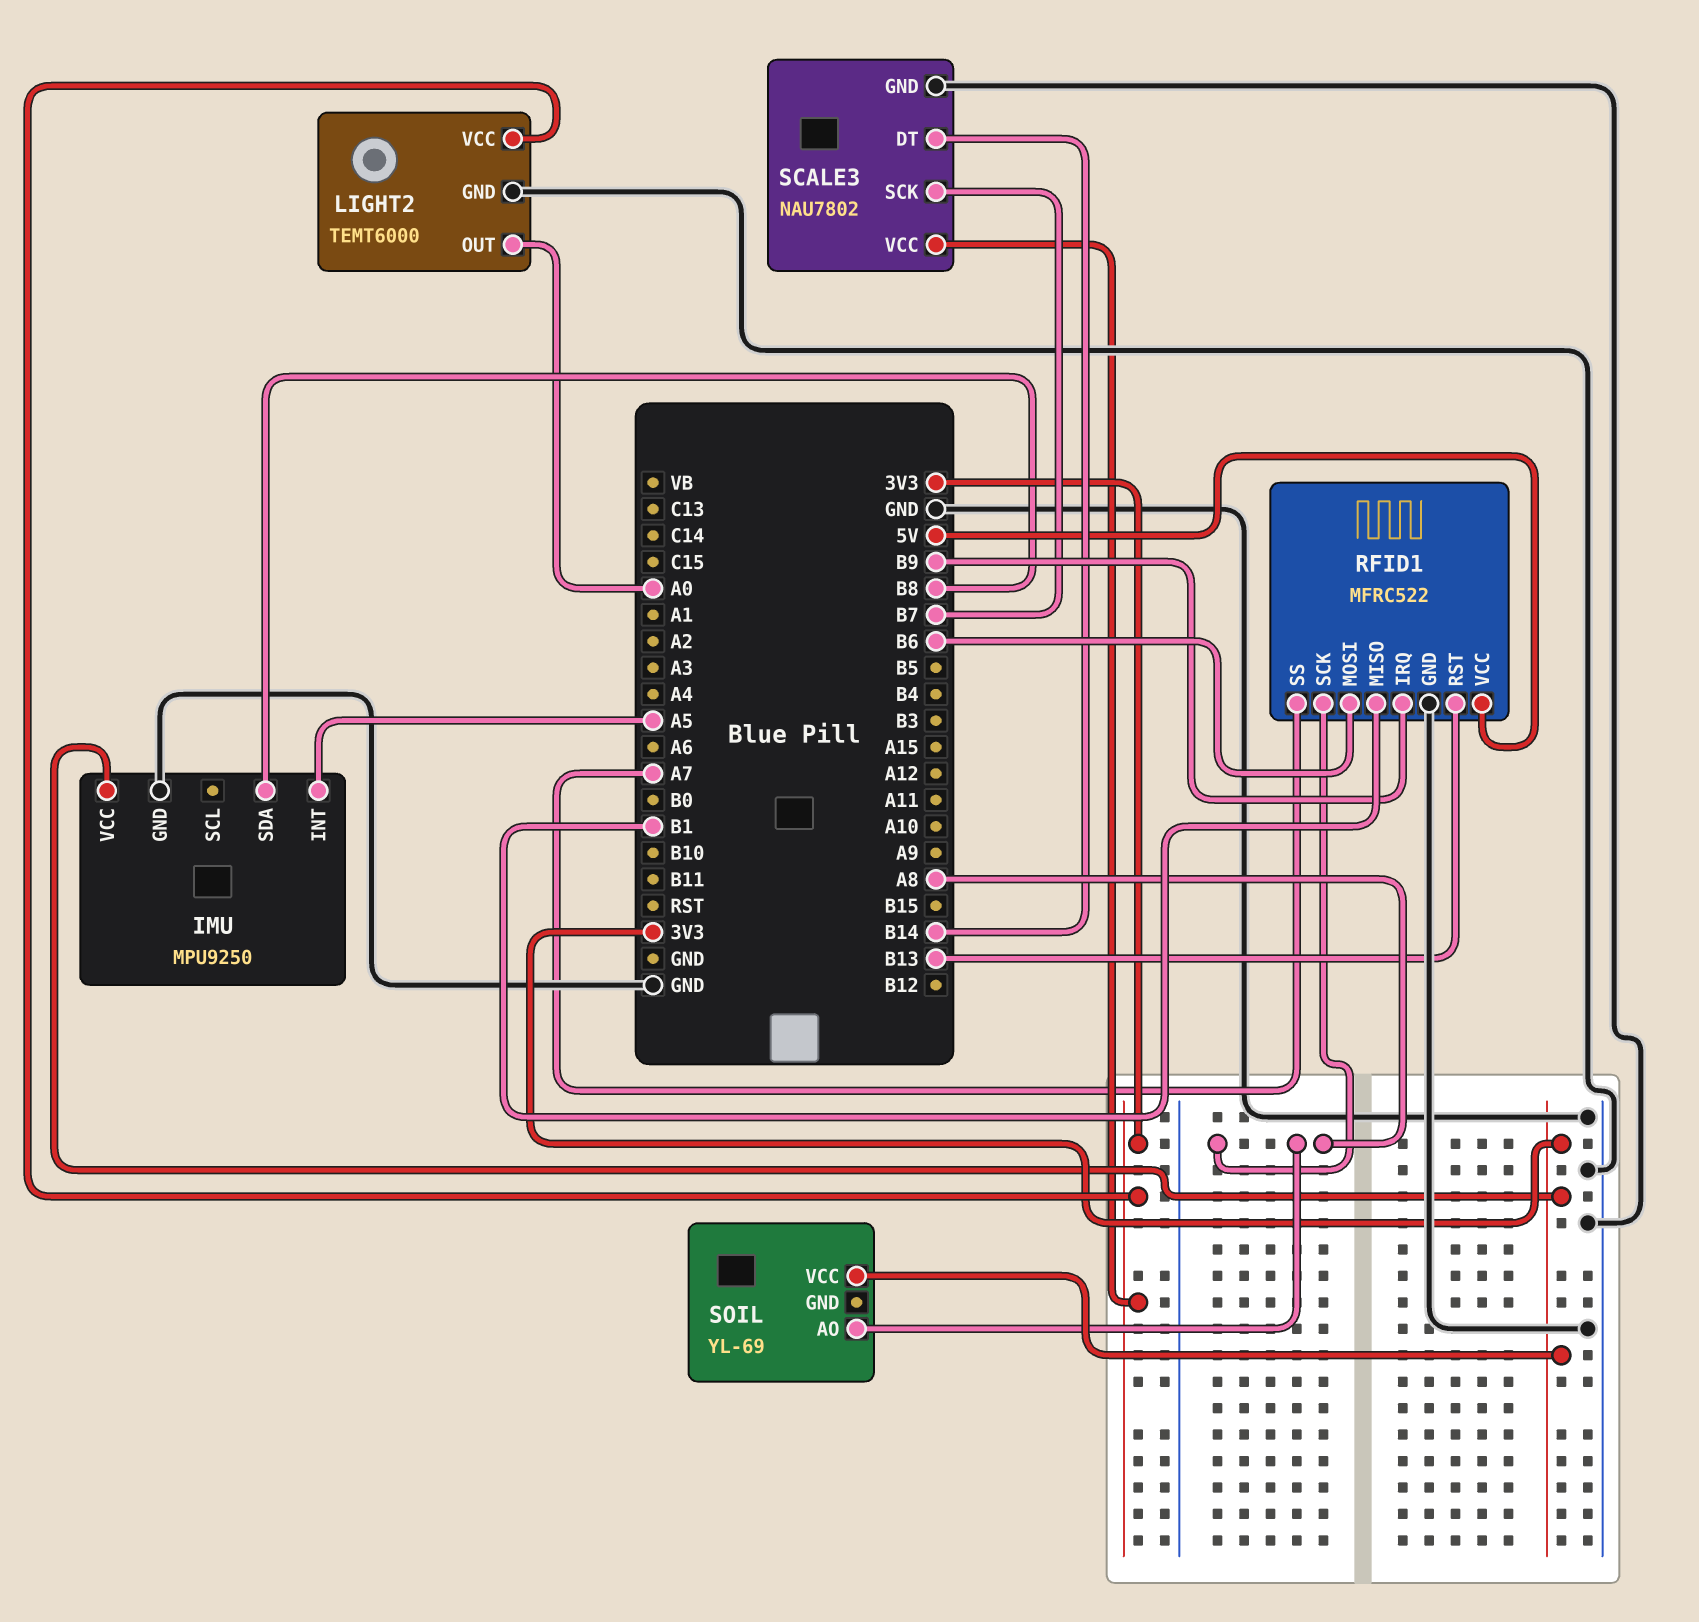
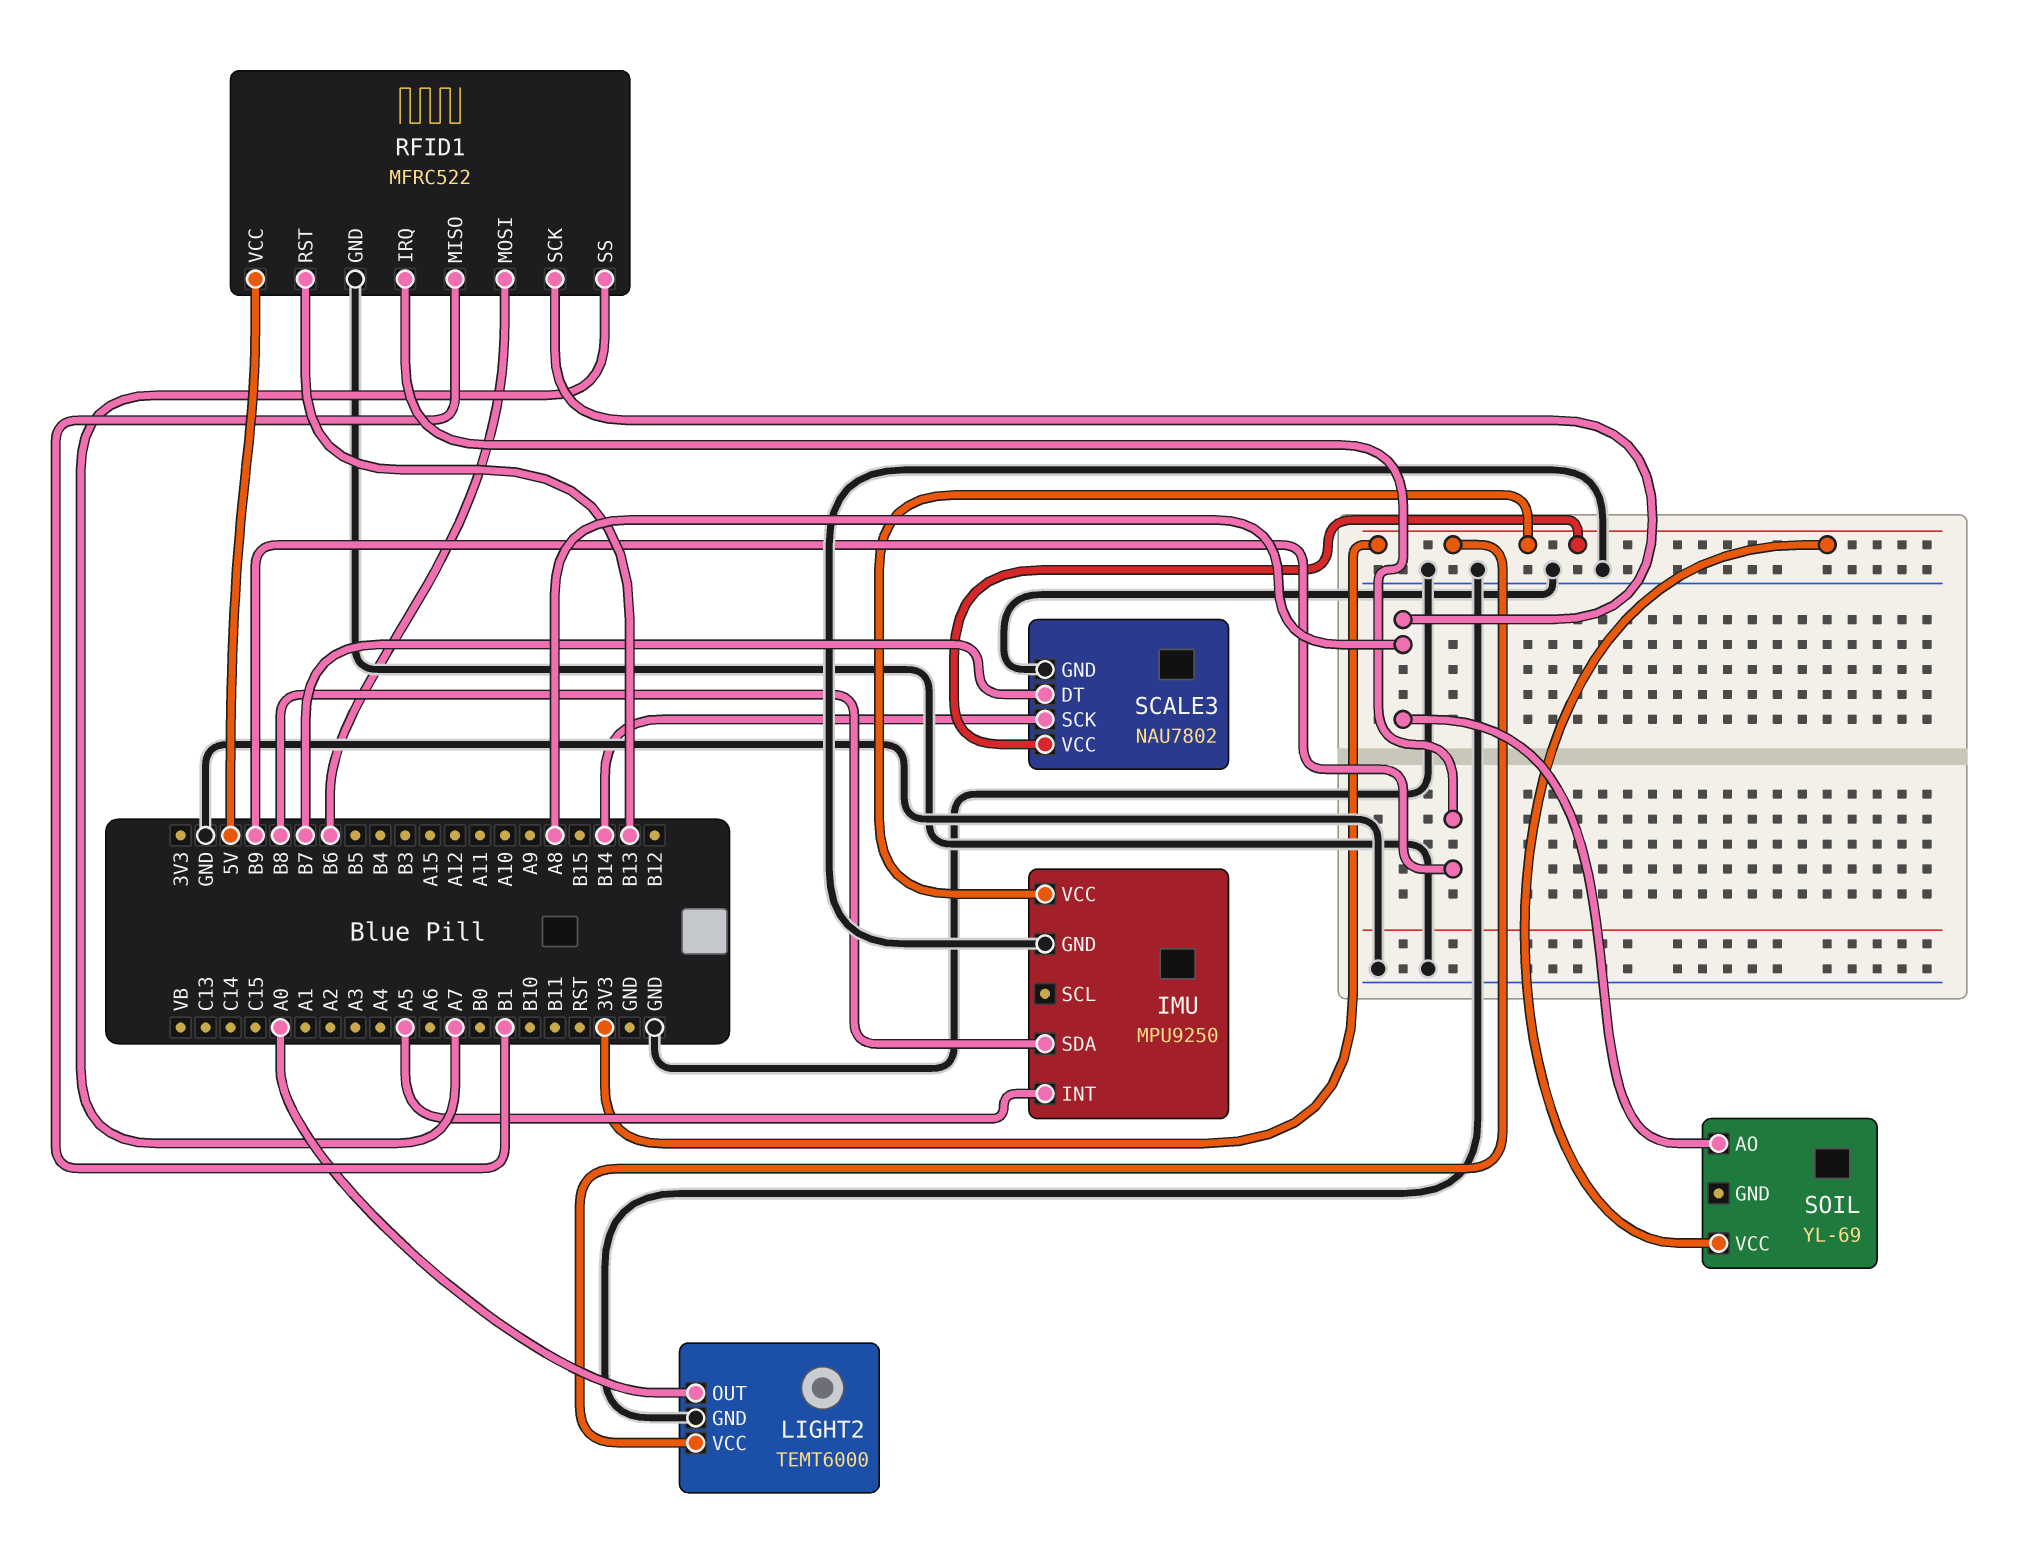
SCALE3 pin DT: B14 -> B7
SCALE3 pin SCK: B7 -> B14

